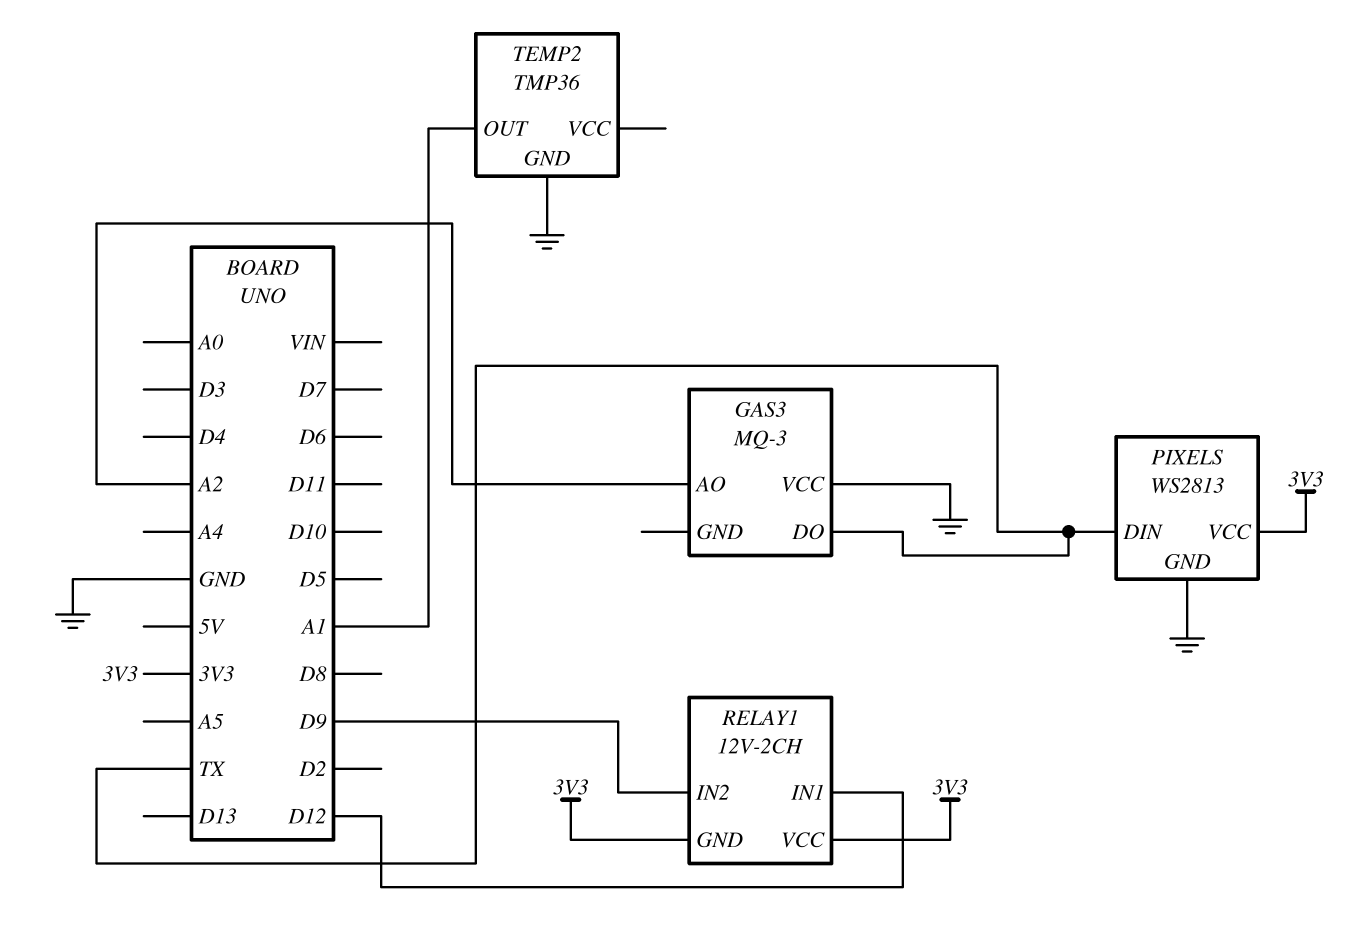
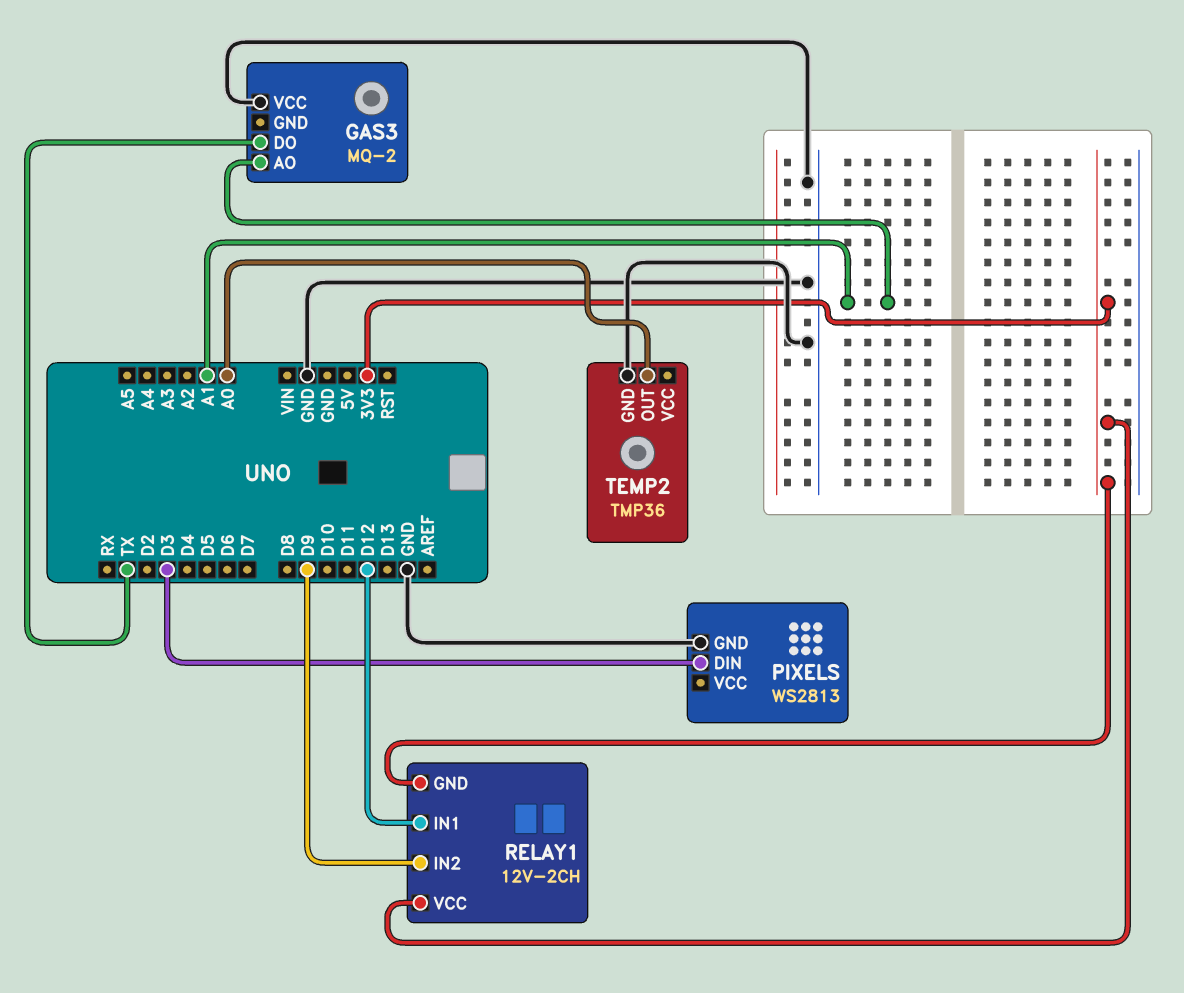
GAS3: MQ-3 -> MQ-2
GAS3 pin AO: A2 -> A1
PIXELS pin DIN: TX -> D3
PIXELS pin VCC: 3V3 -> none
TEMP2 pin OUT: A1 -> A0

